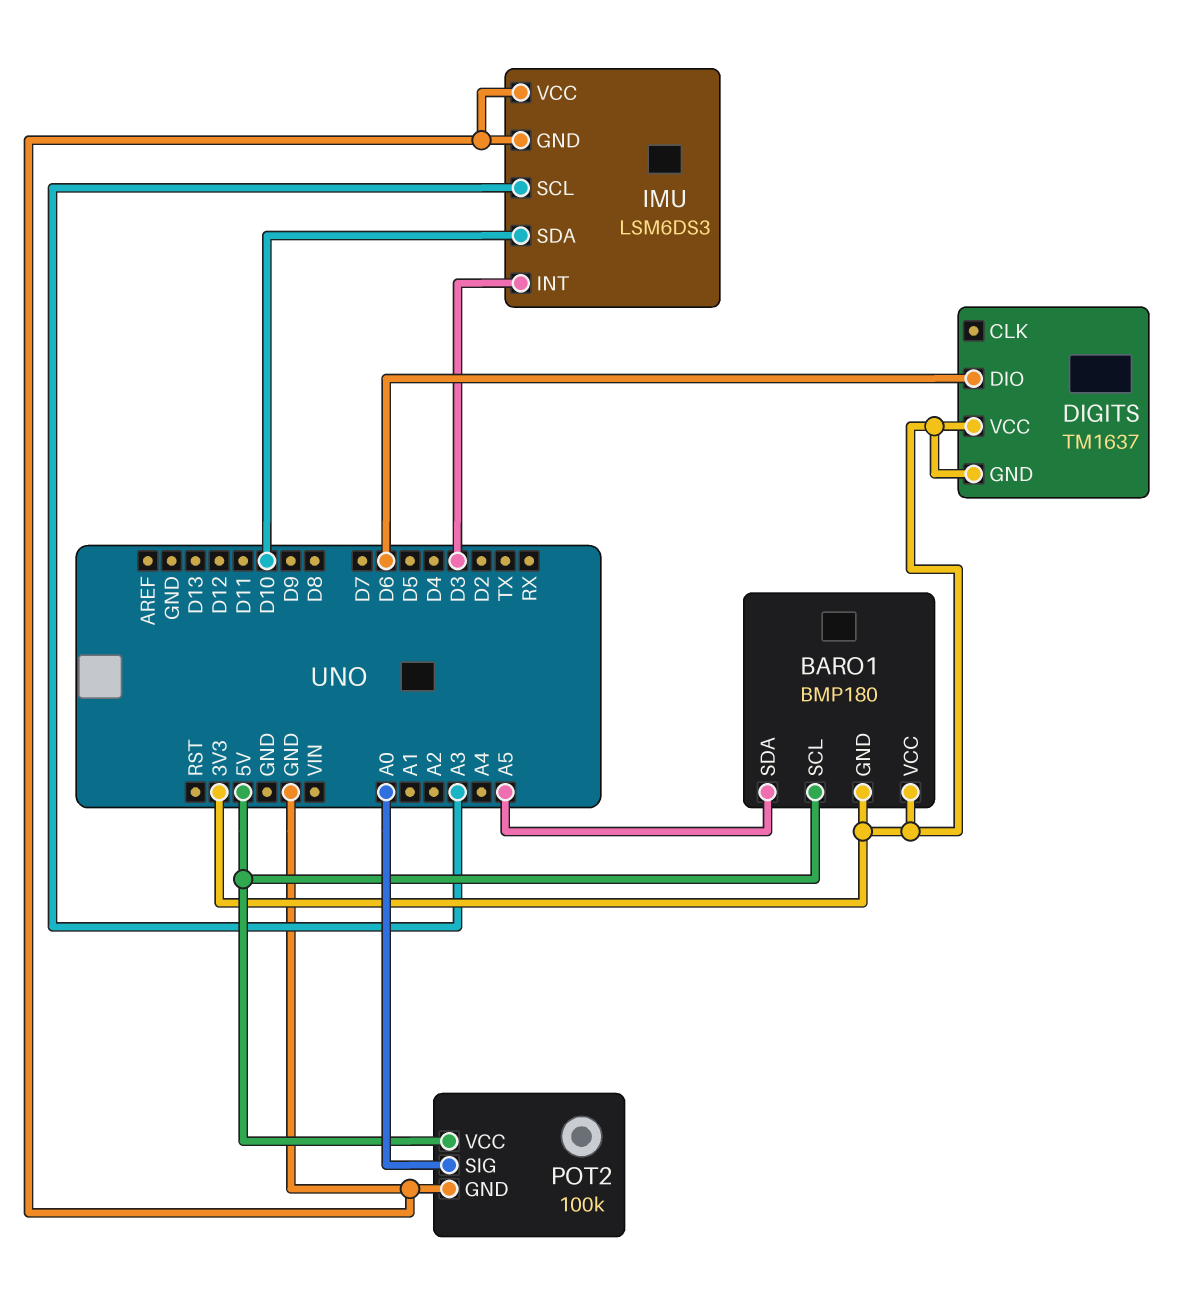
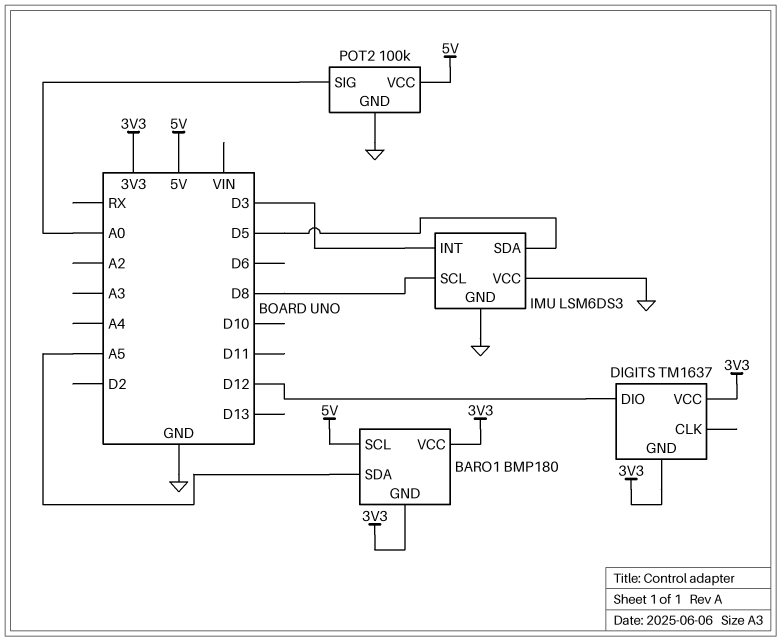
DIGITS pin DIO: D6 -> D12
IMU pin SCL: A3 -> D8
IMU pin SDA: D10 -> D5

